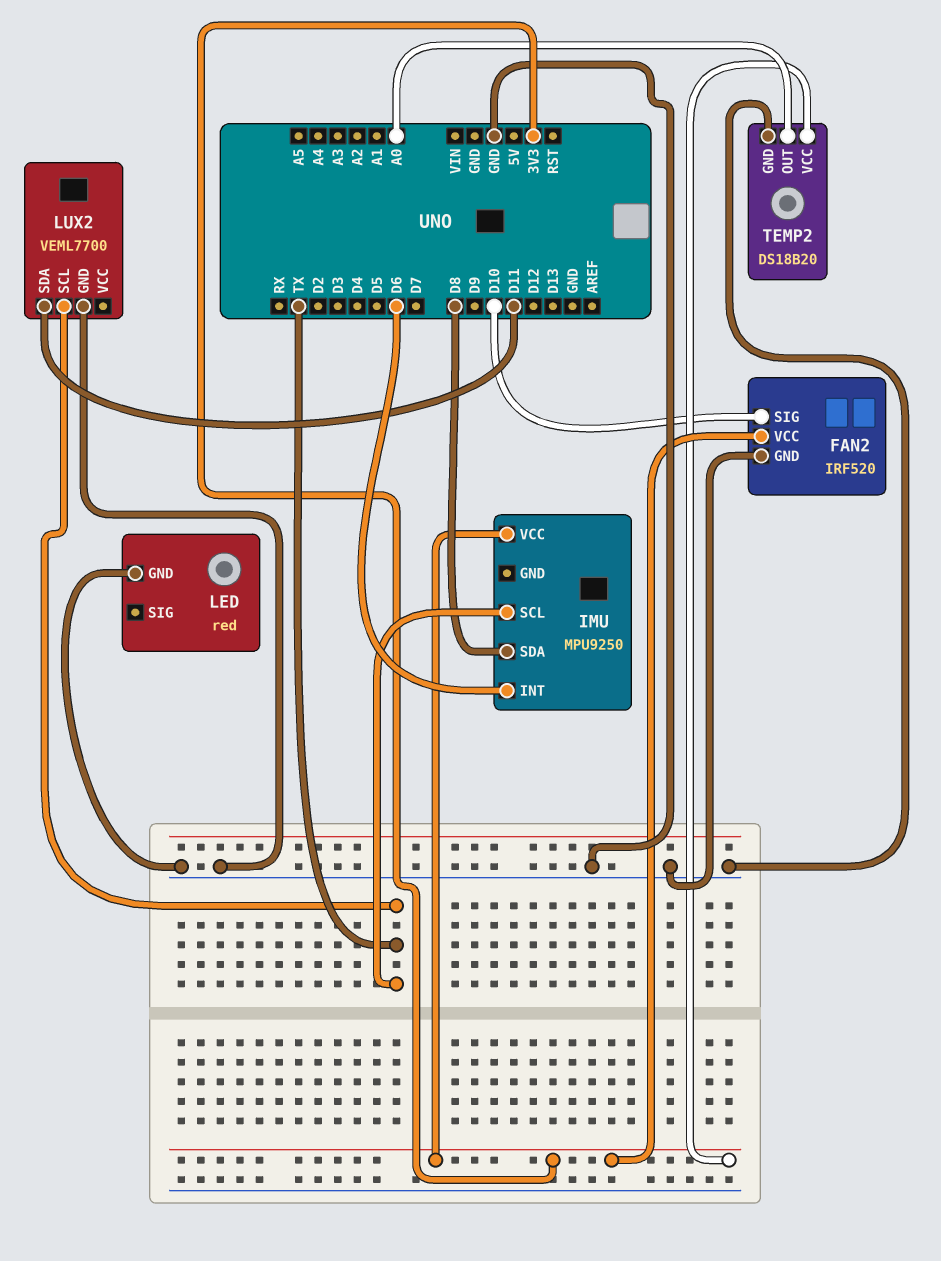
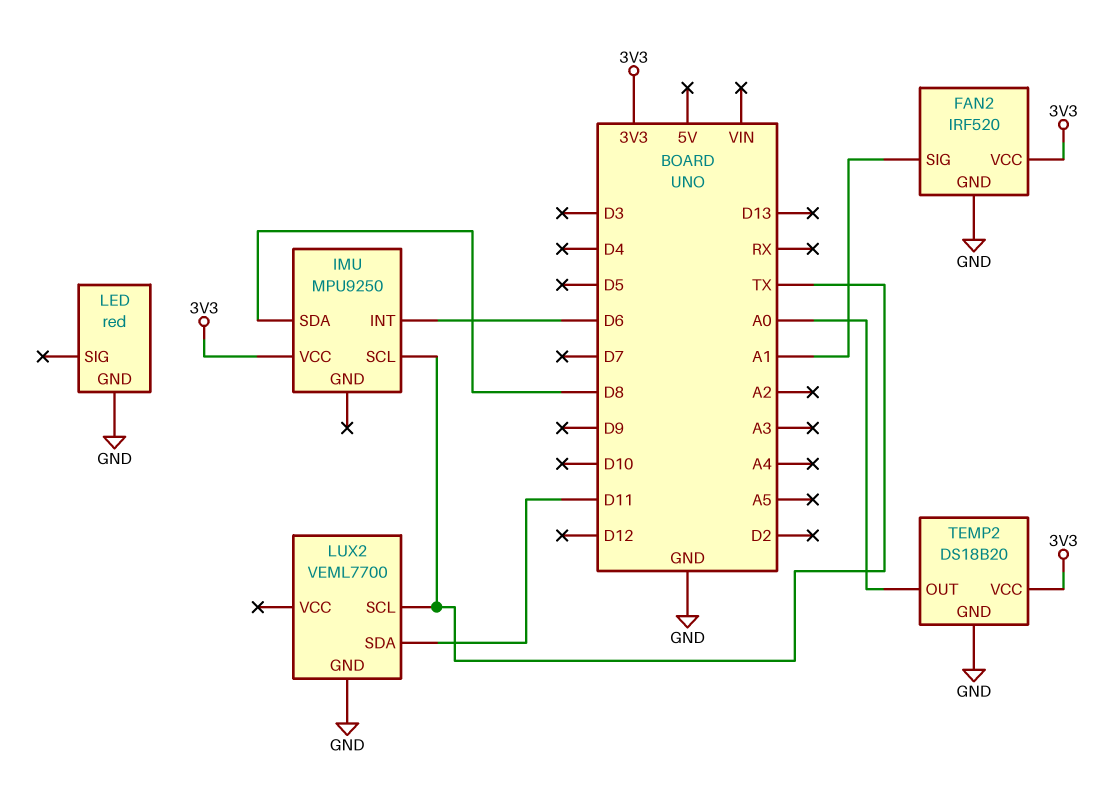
FAN2 pin SIG: D10 -> A1

